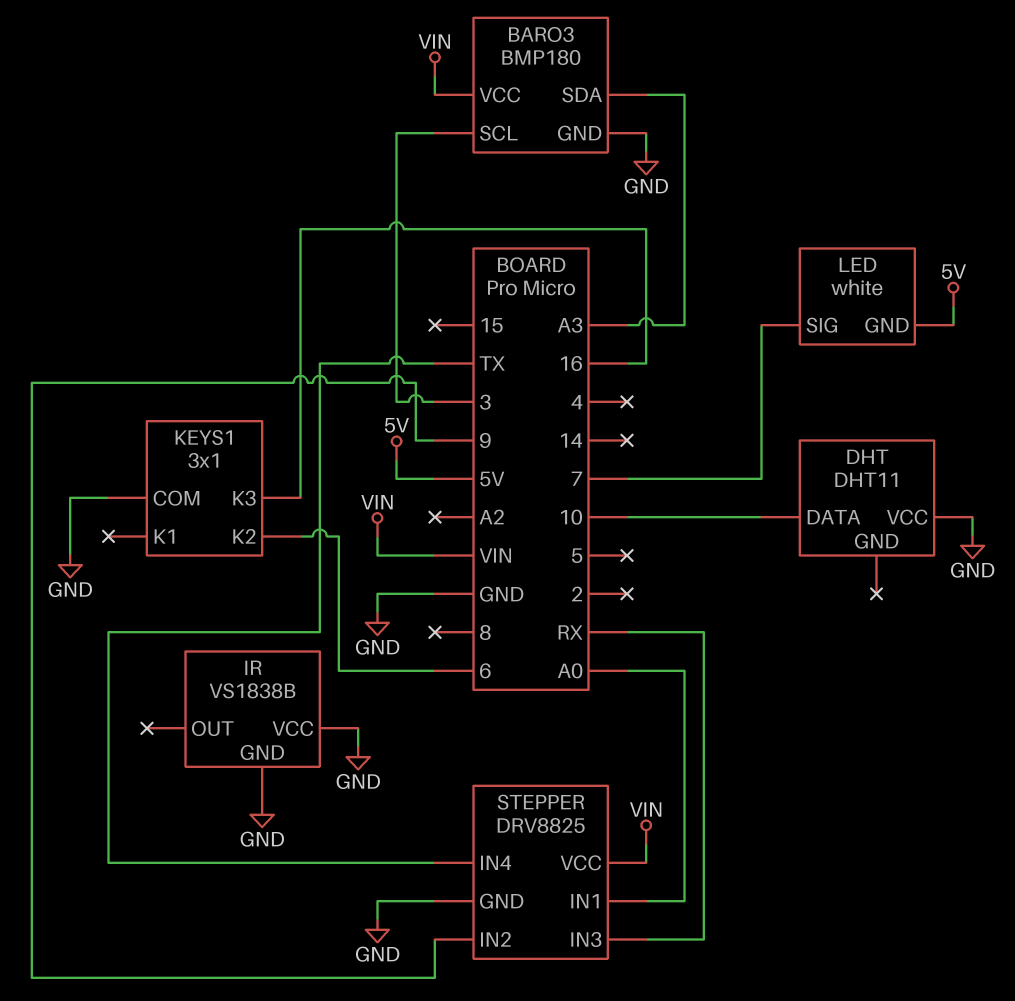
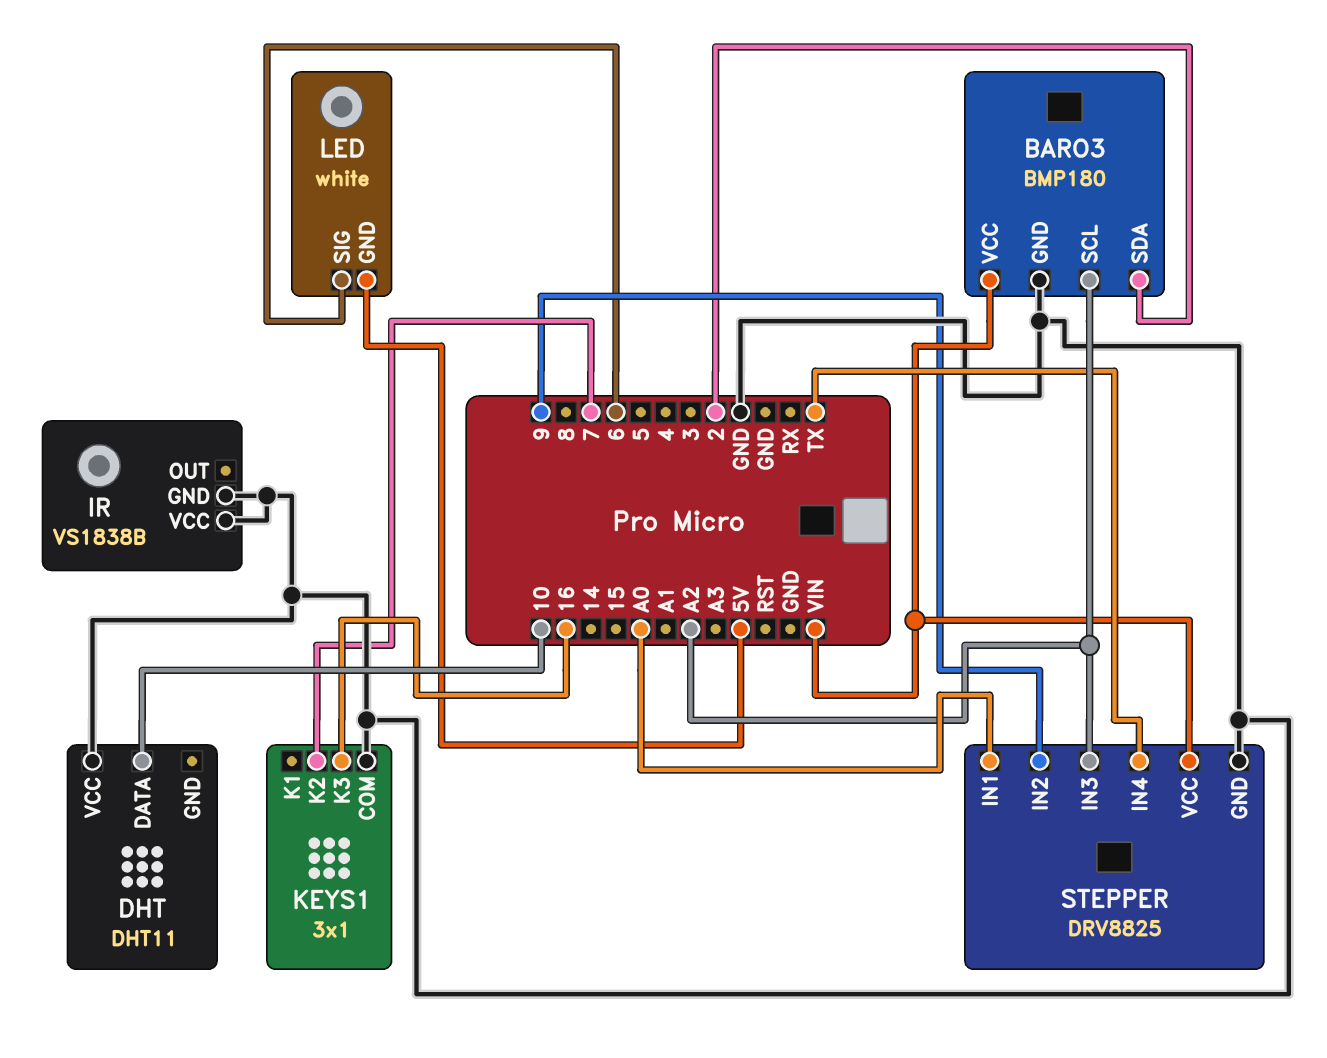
BARO3 pin SCL: 3 -> A2
BARO3 pin SDA: A3 -> 2
KEYS1 pin K2: 6 -> 7
LED pin SIG: 7 -> 6
STEPPER pin IN3: RX -> A2

